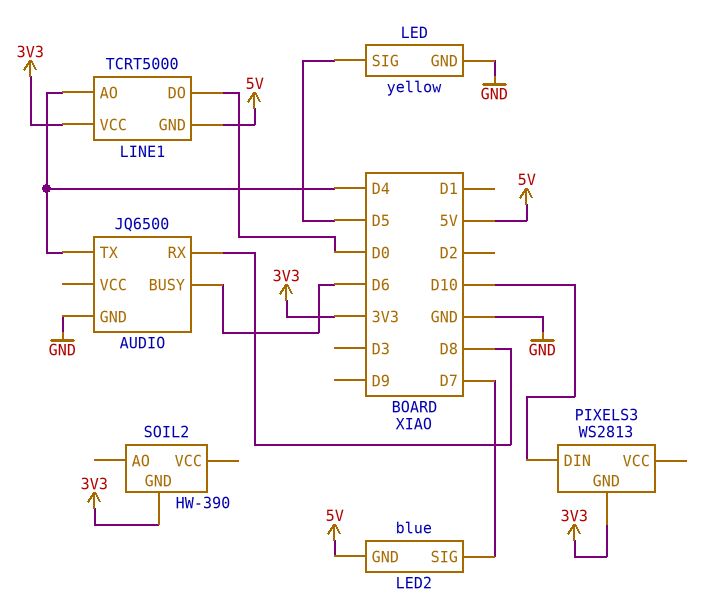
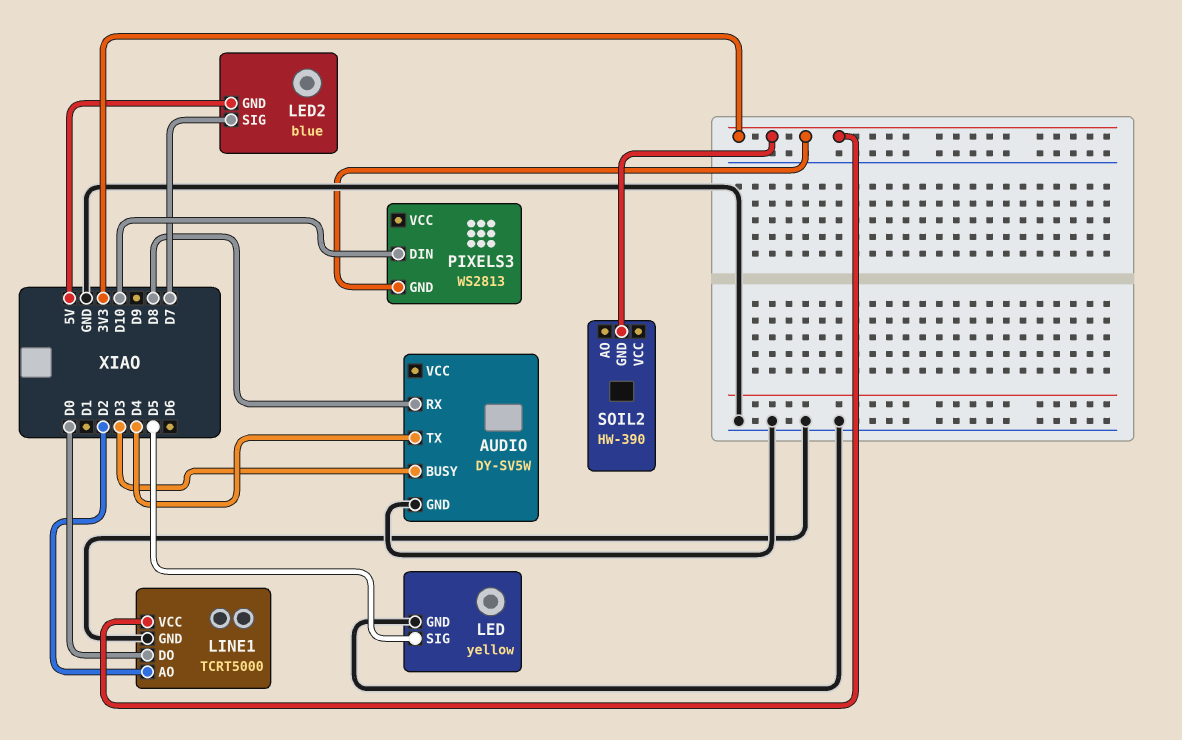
AUDIO: JQ6500 -> DY-SV5W
AUDIO pin BUSY: D6 -> D3
LINE1 pin AO: D4 -> D2
LINE1 pin GND: 5V -> GND

